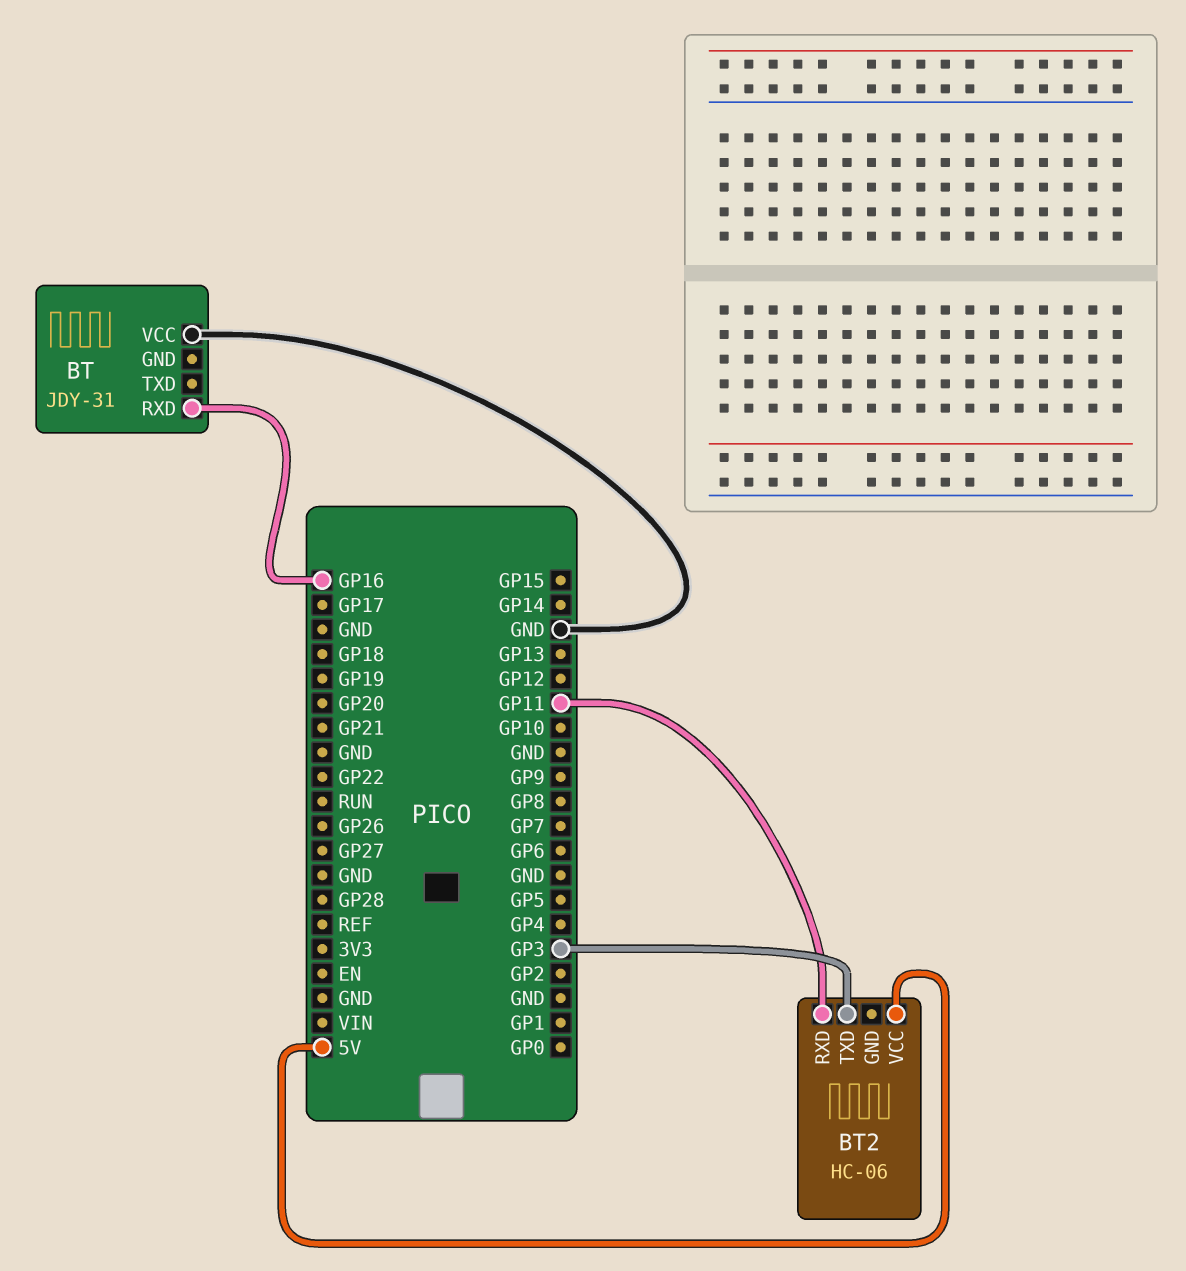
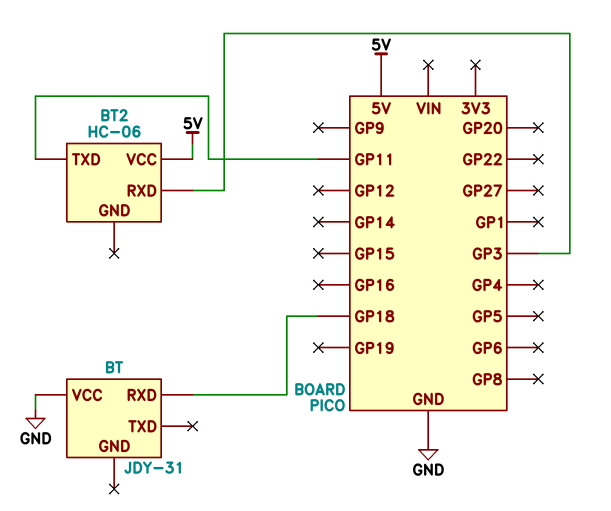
BT pin RXD: GP16 -> GP18
BT2 pin RXD: GP11 -> GP3
BT2 pin TXD: GP3 -> GP11

